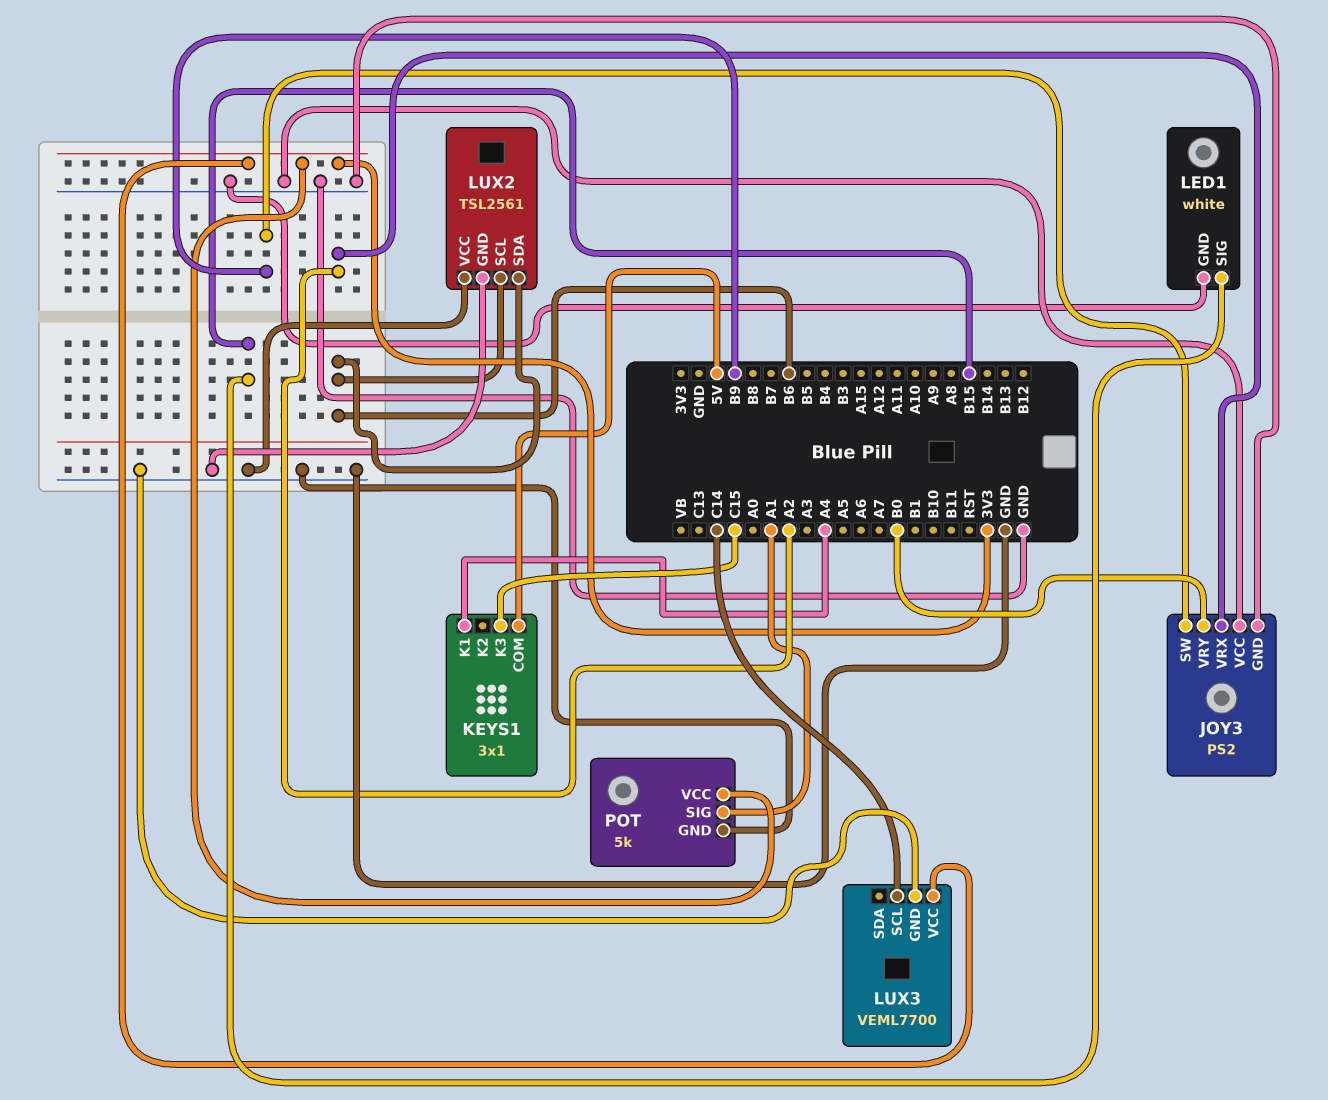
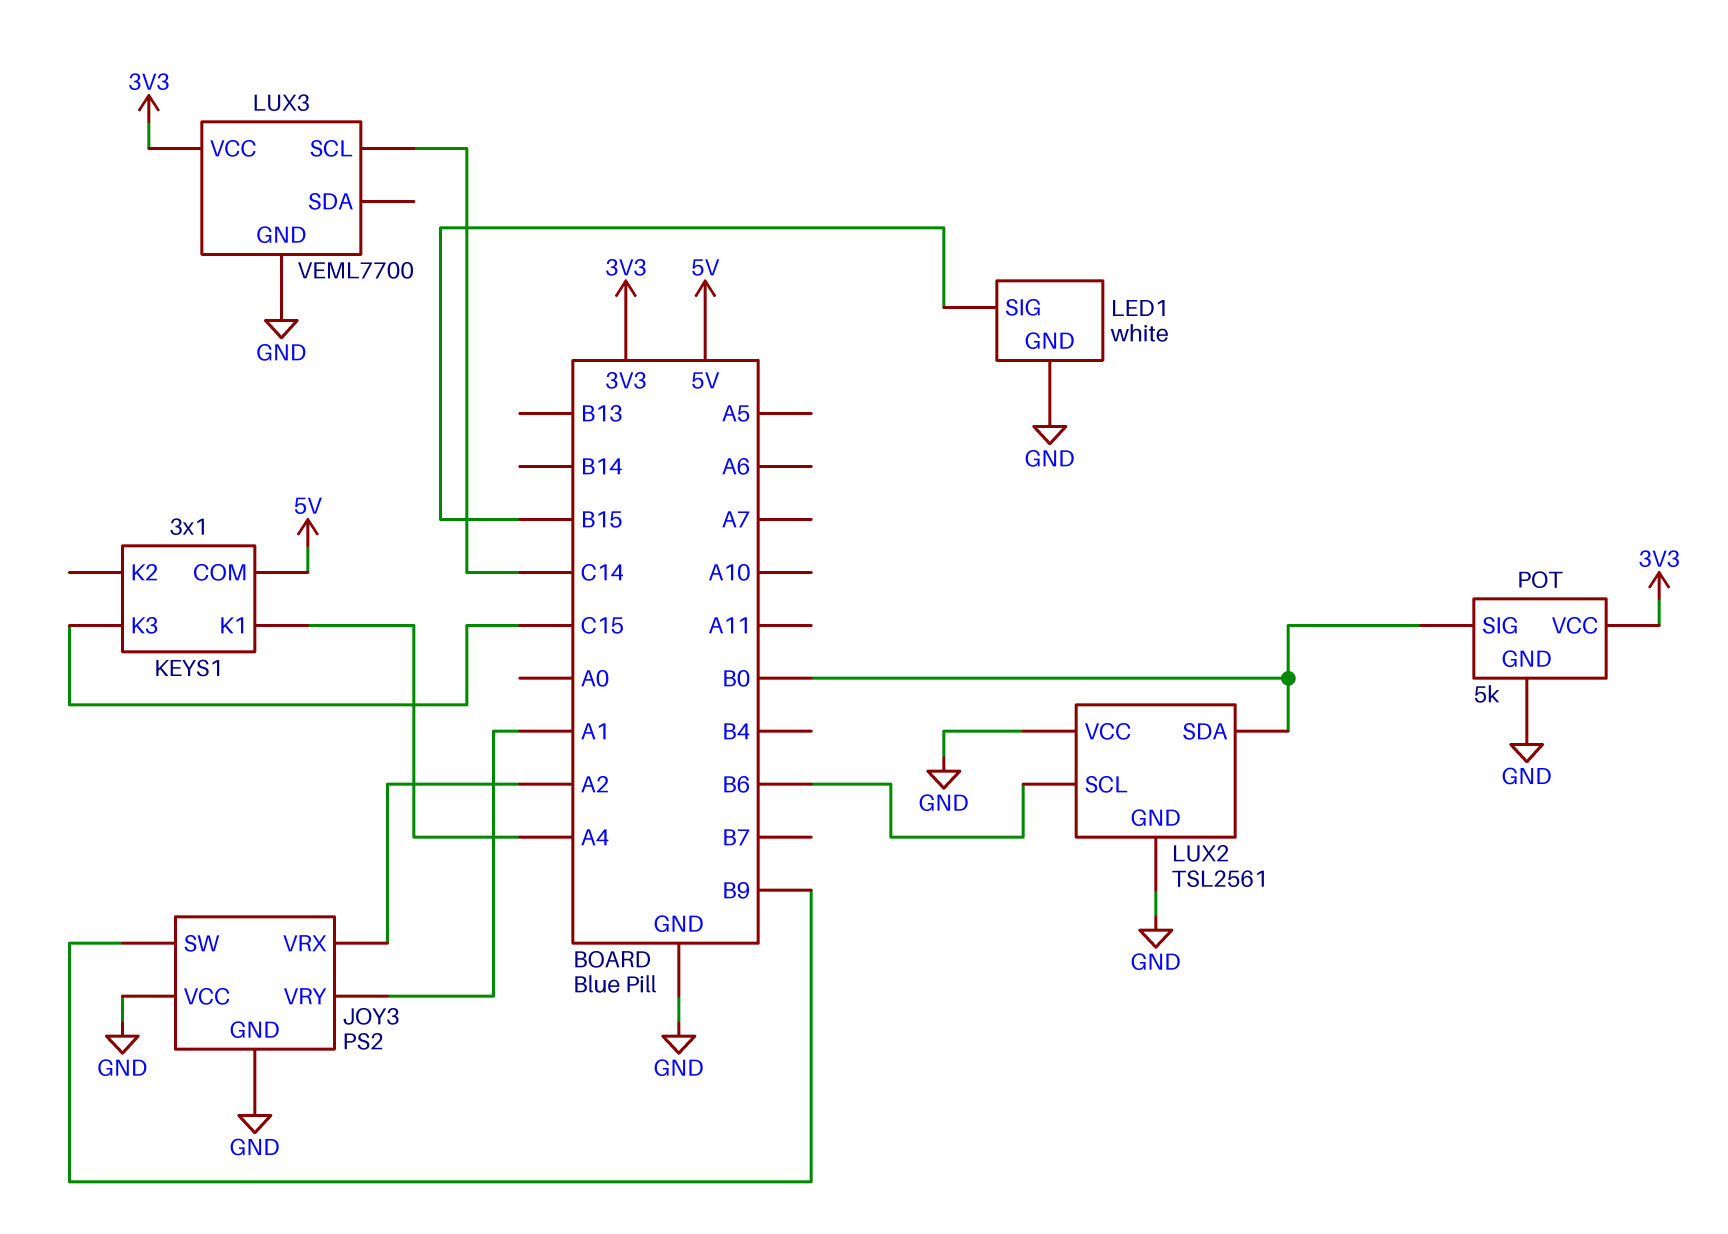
JOY3 pin VRY: B0 -> A1
LUX2 pin SDA: B6 -> B0
POT pin SIG: A1 -> B0

